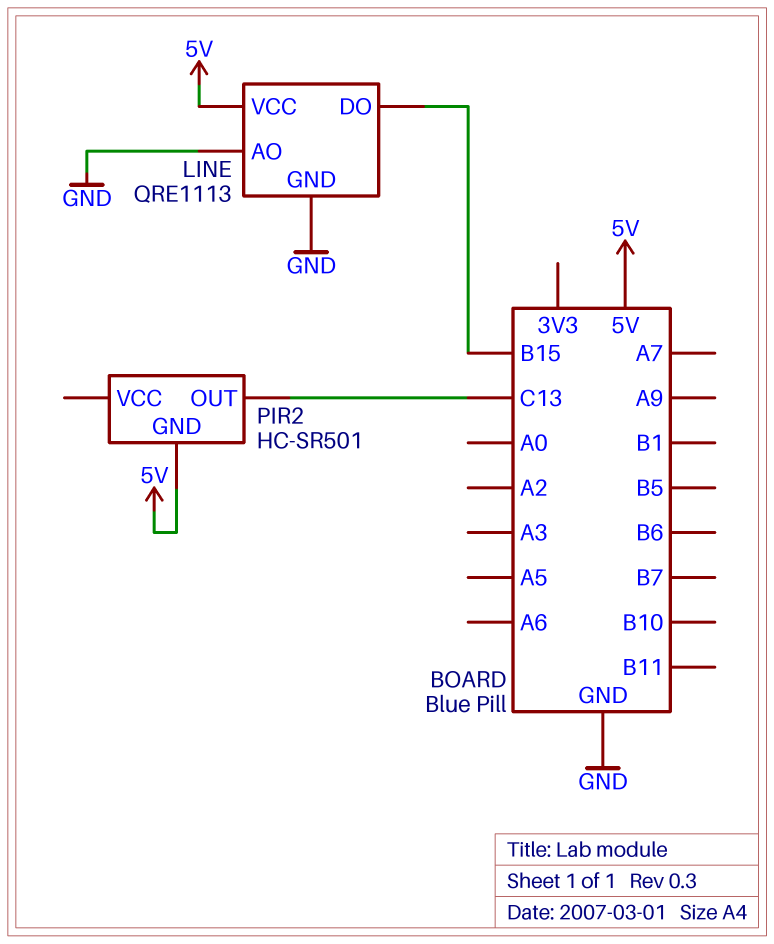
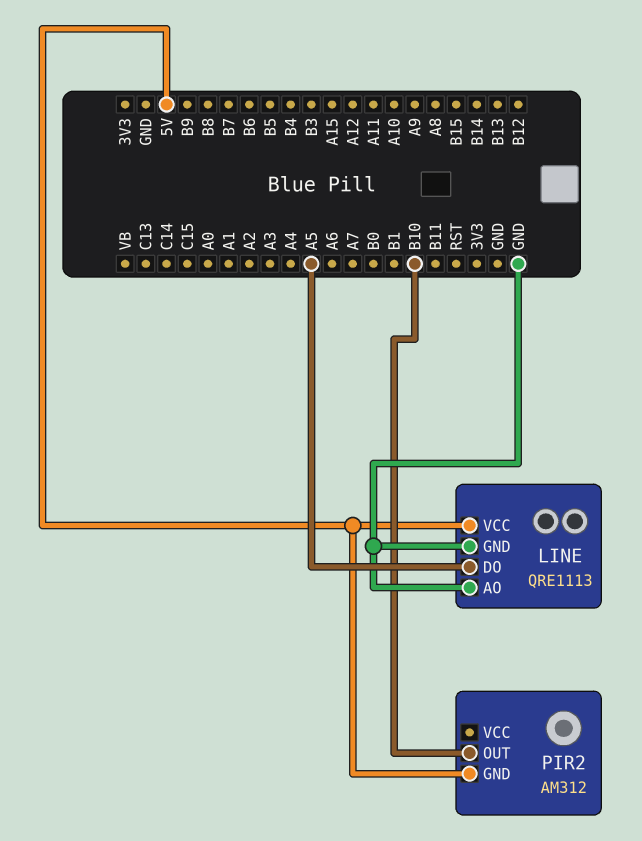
LINE pin DO: B15 -> A5
PIR2: HC-SR501 -> AM312
PIR2 pin OUT: C13 -> B10

